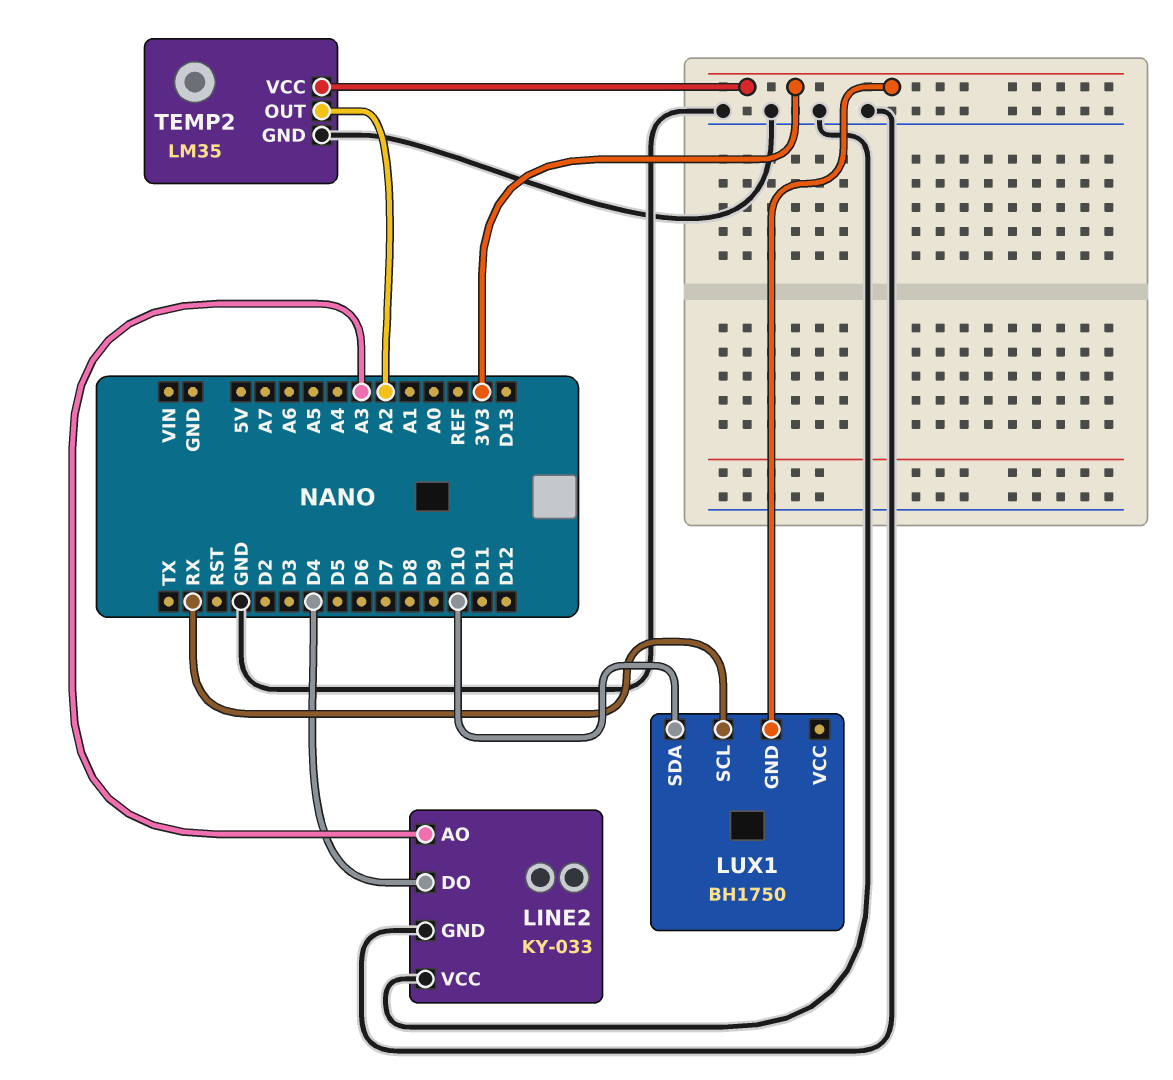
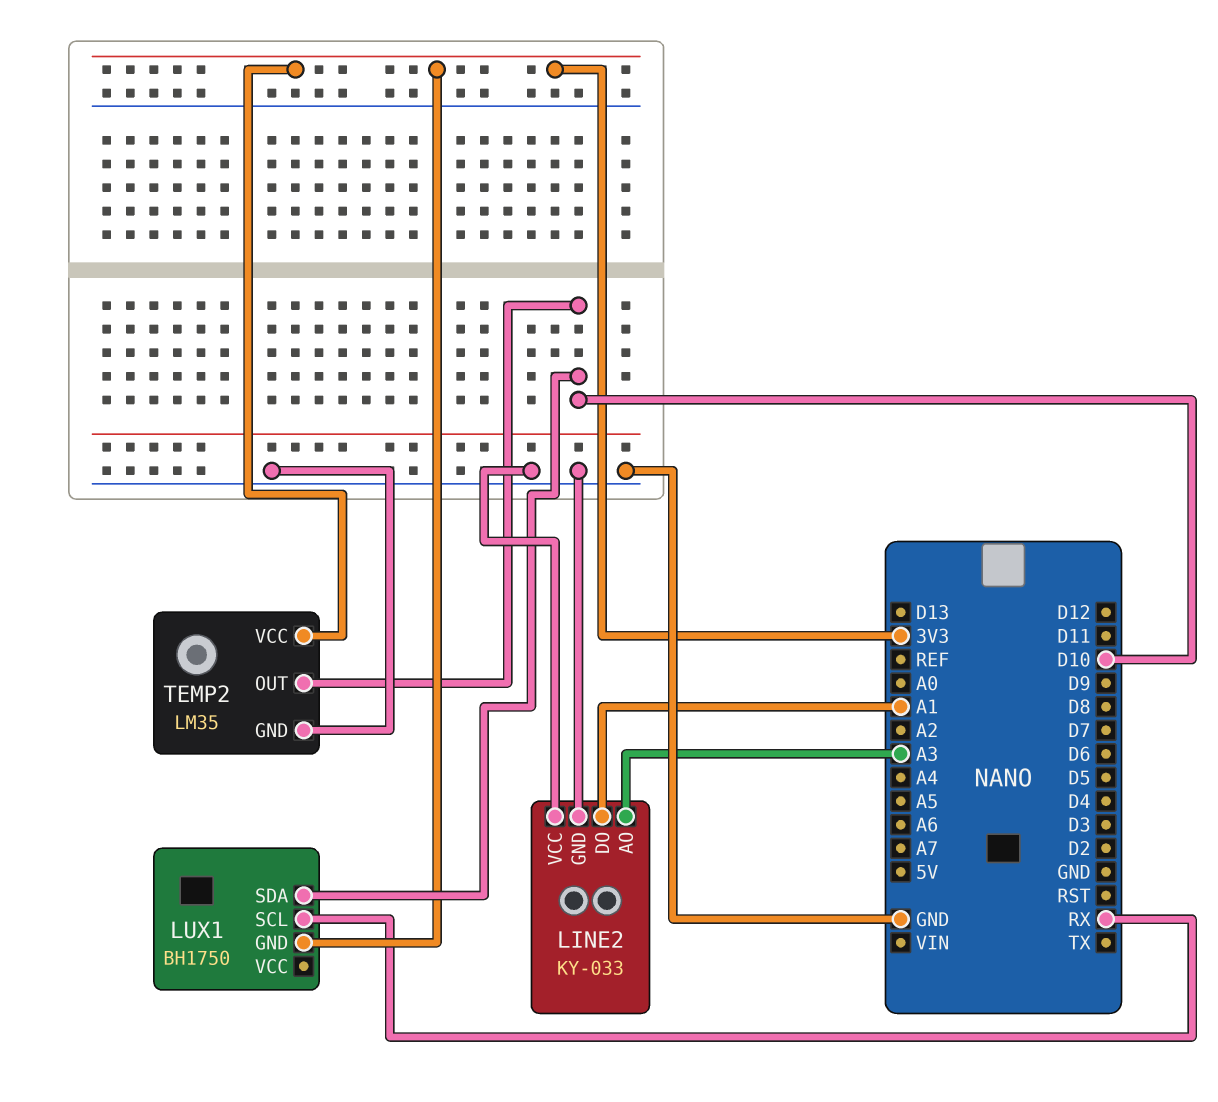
LINE2 pin DO: D4 -> A1
TEMP2 pin OUT: A2 -> D10

